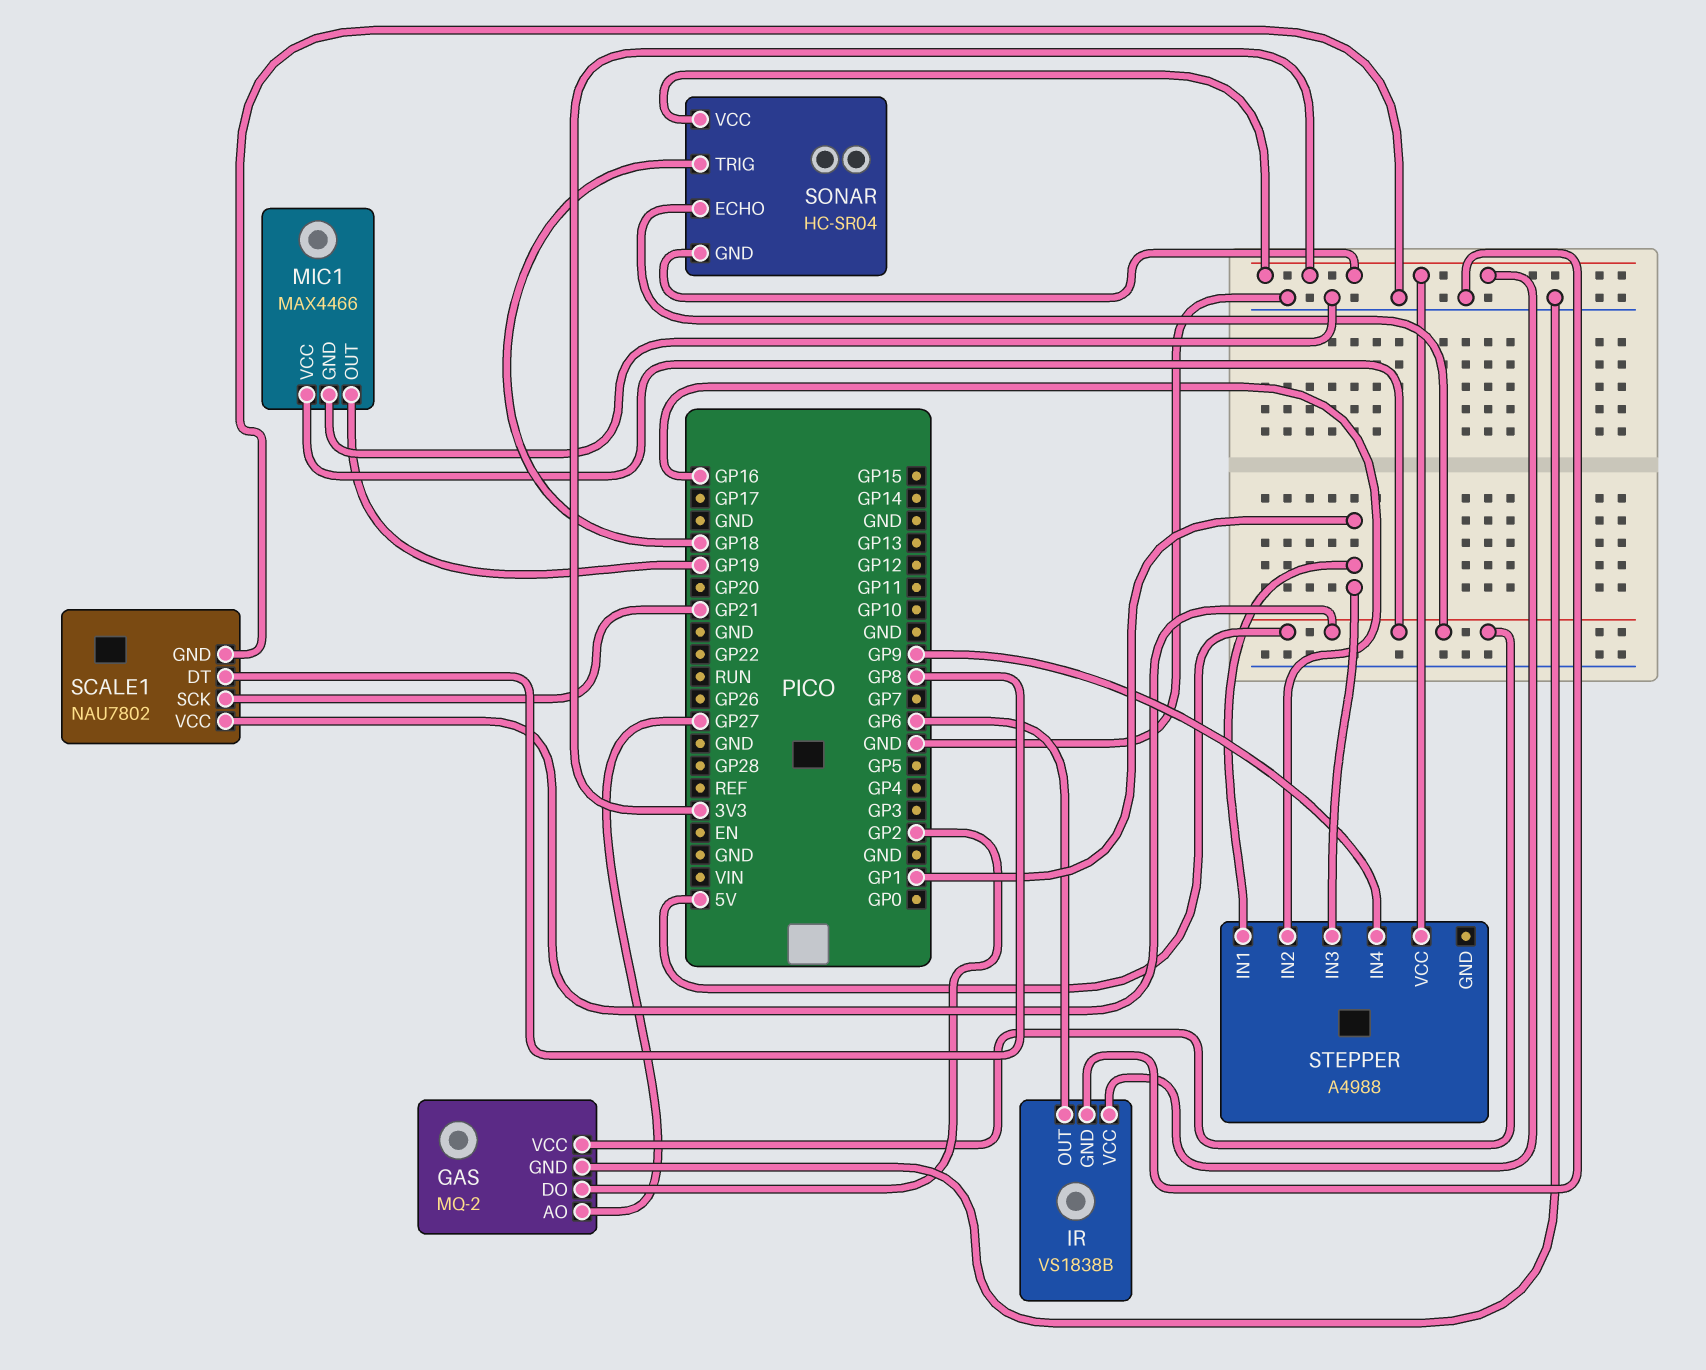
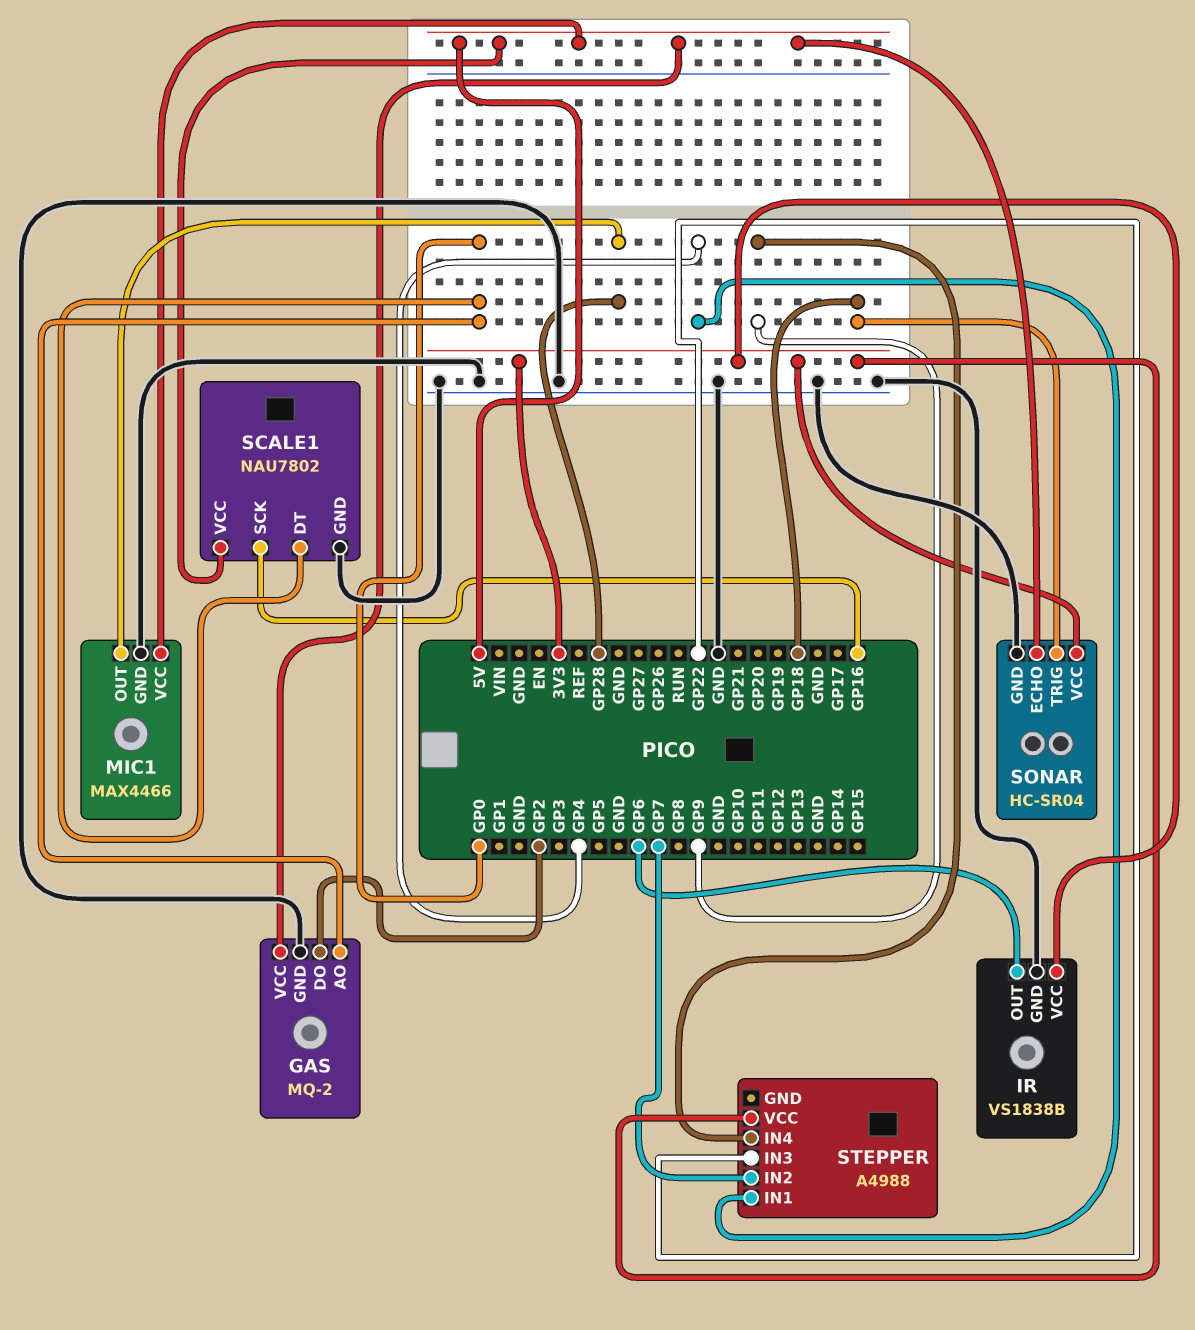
GAS pin AO: GP27 -> GP0
MIC1 pin OUT: GP19 -> GP28
SCALE1 pin DT: GP8 -> GP0
SCALE1 pin SCK: GP21 -> GP16
SONAR pin GND: 3V3 -> GND
STEPPER pin IN1: GP1 -> GP4
STEPPER pin IN2: GP16 -> GP7
STEPPER pin IN3: GP1 -> GP22

